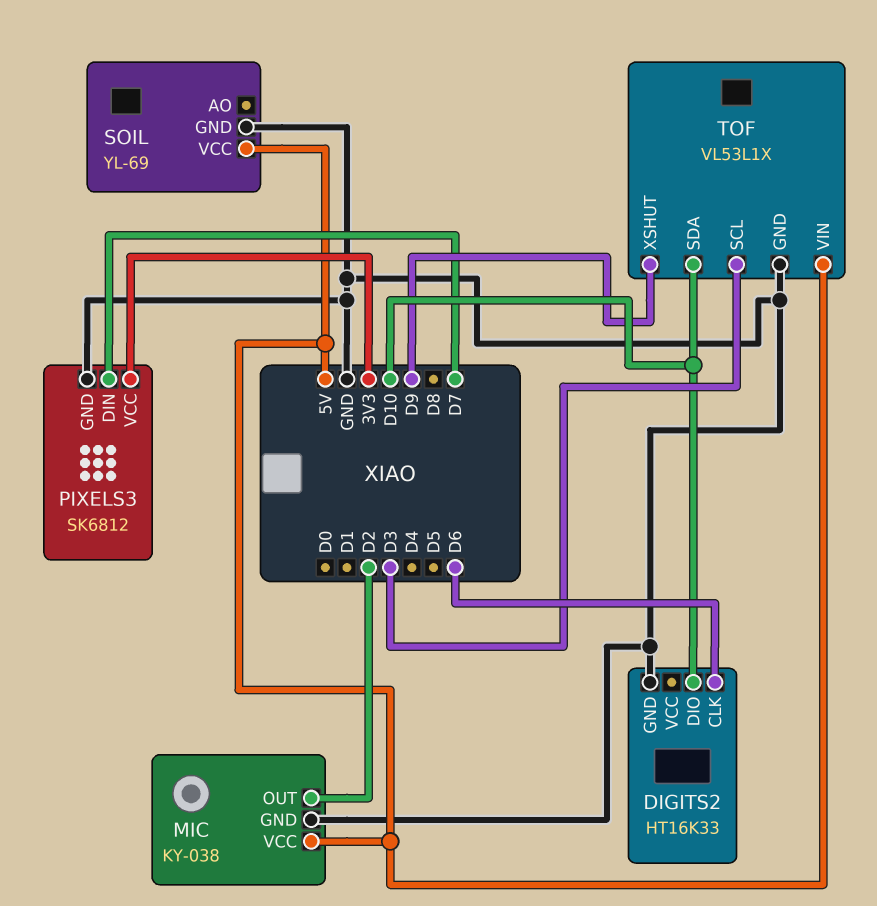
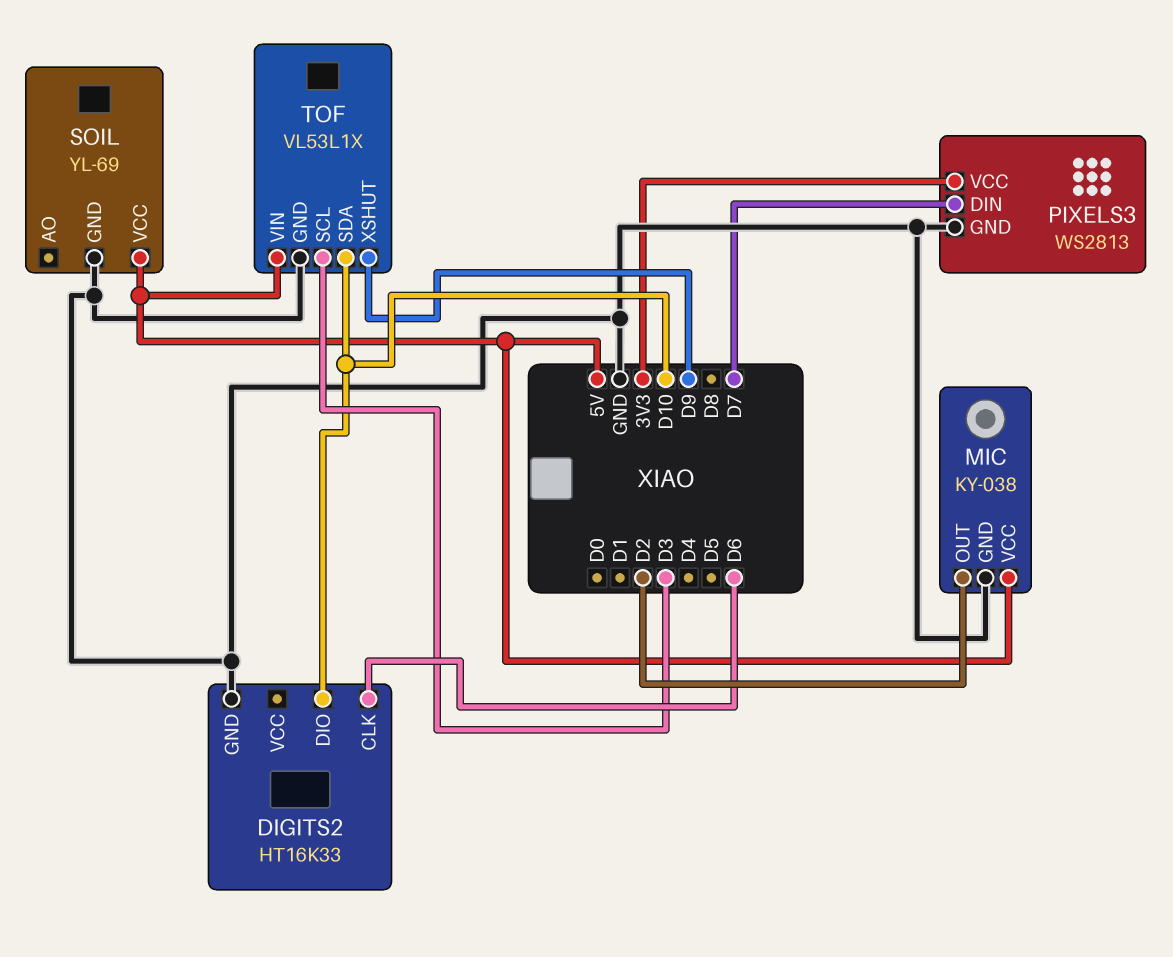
PIXELS3: SK6812 -> WS2813

